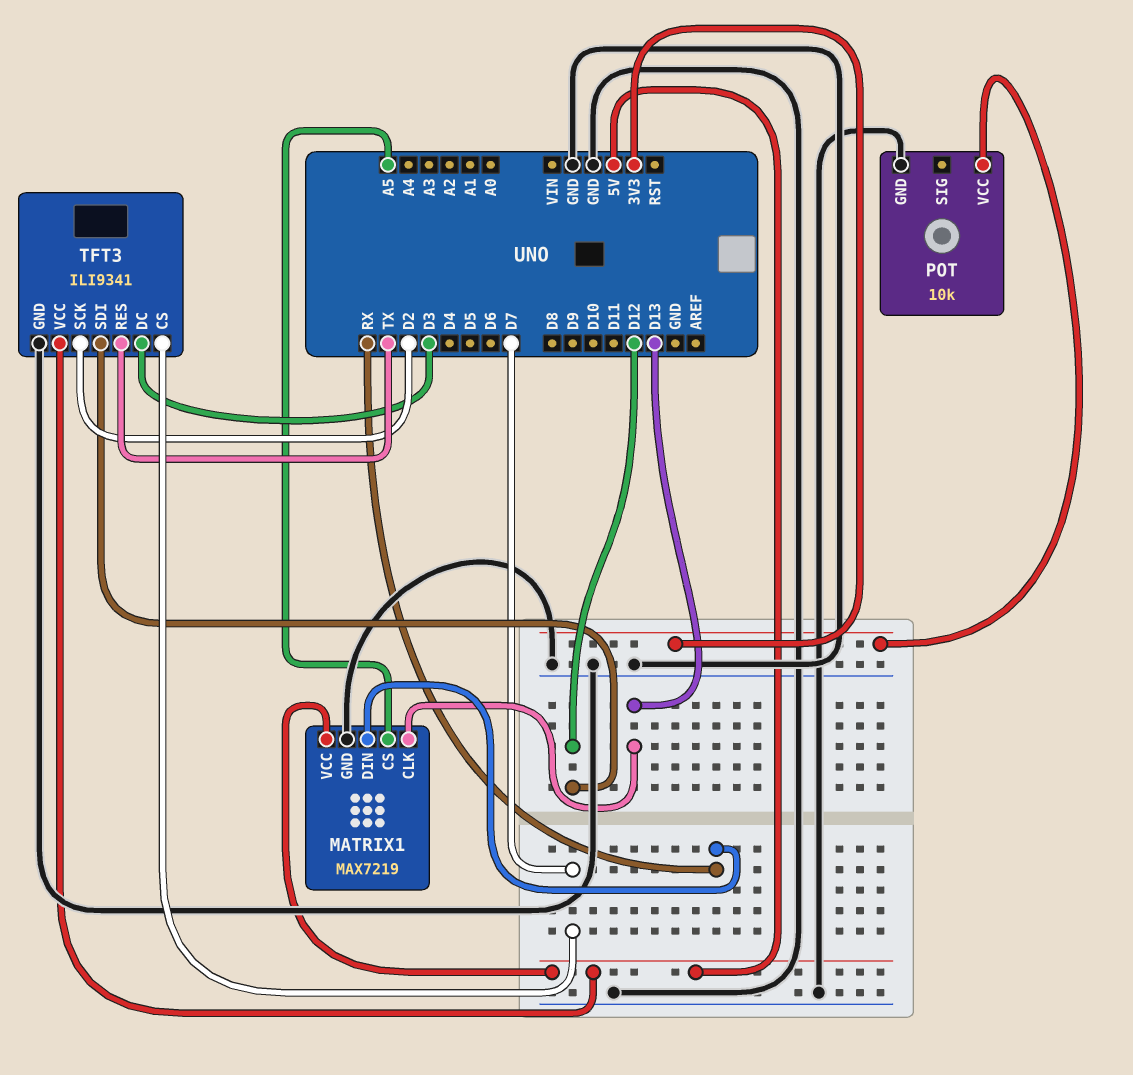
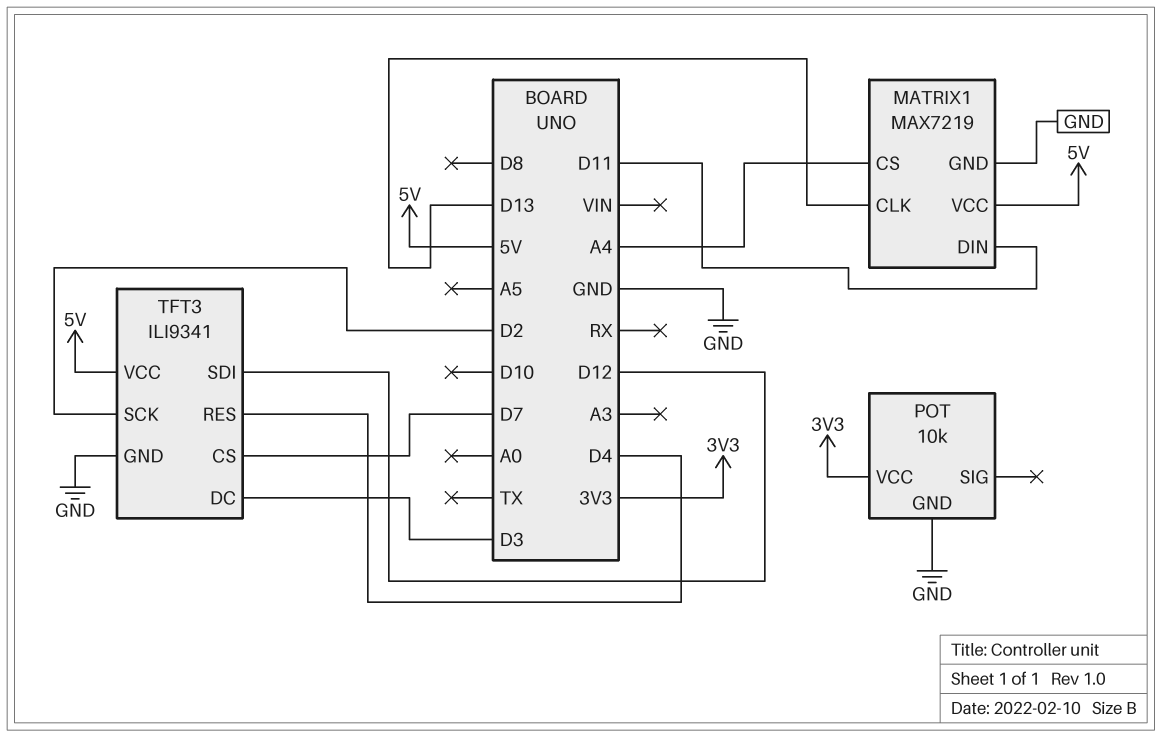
MATRIX1 pin CS: A5 -> A4
MATRIX1 pin DIN: RX -> D11
TFT3 pin RES: TX -> D4

